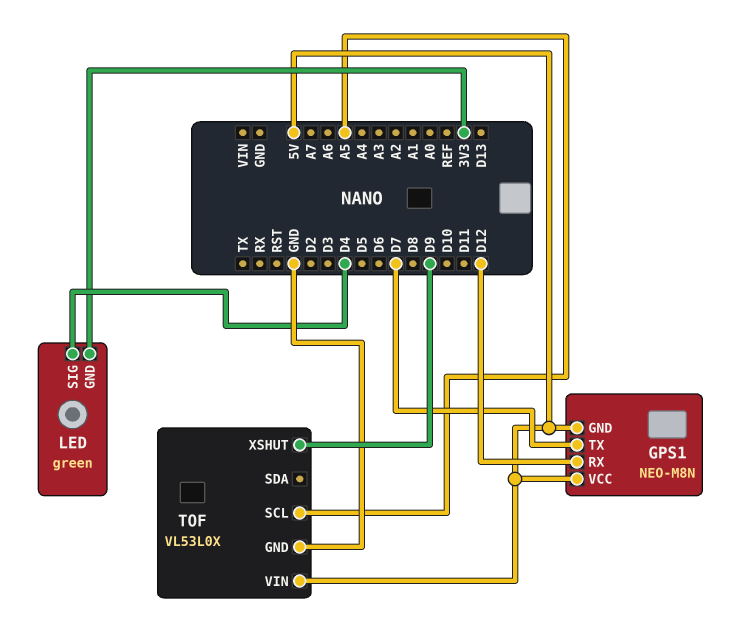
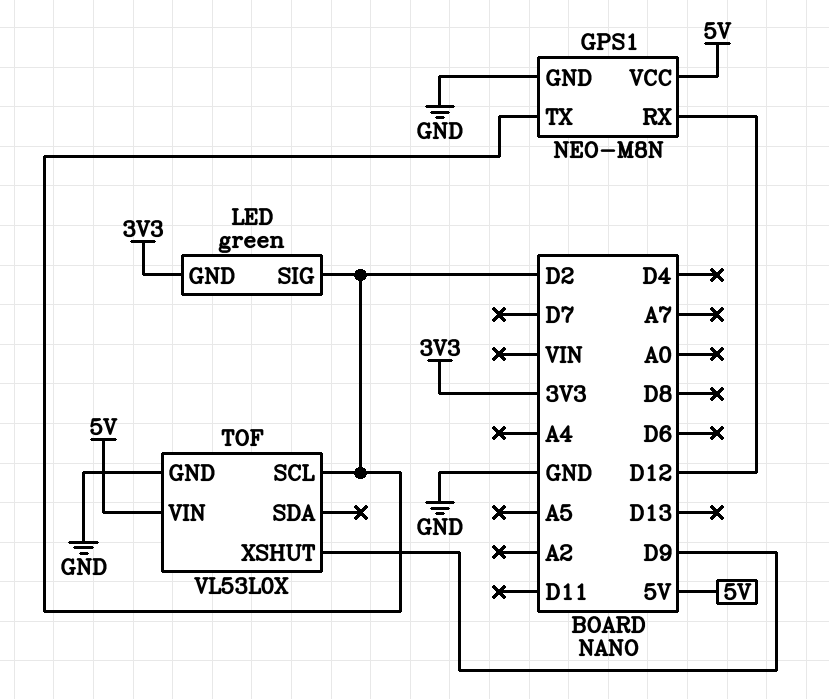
GPS1 pin GND: 5V -> GND
GPS1 pin TX: D7 -> D2
LED pin SIG: D4 -> D2
TOF pin SCL: A5 -> D2

